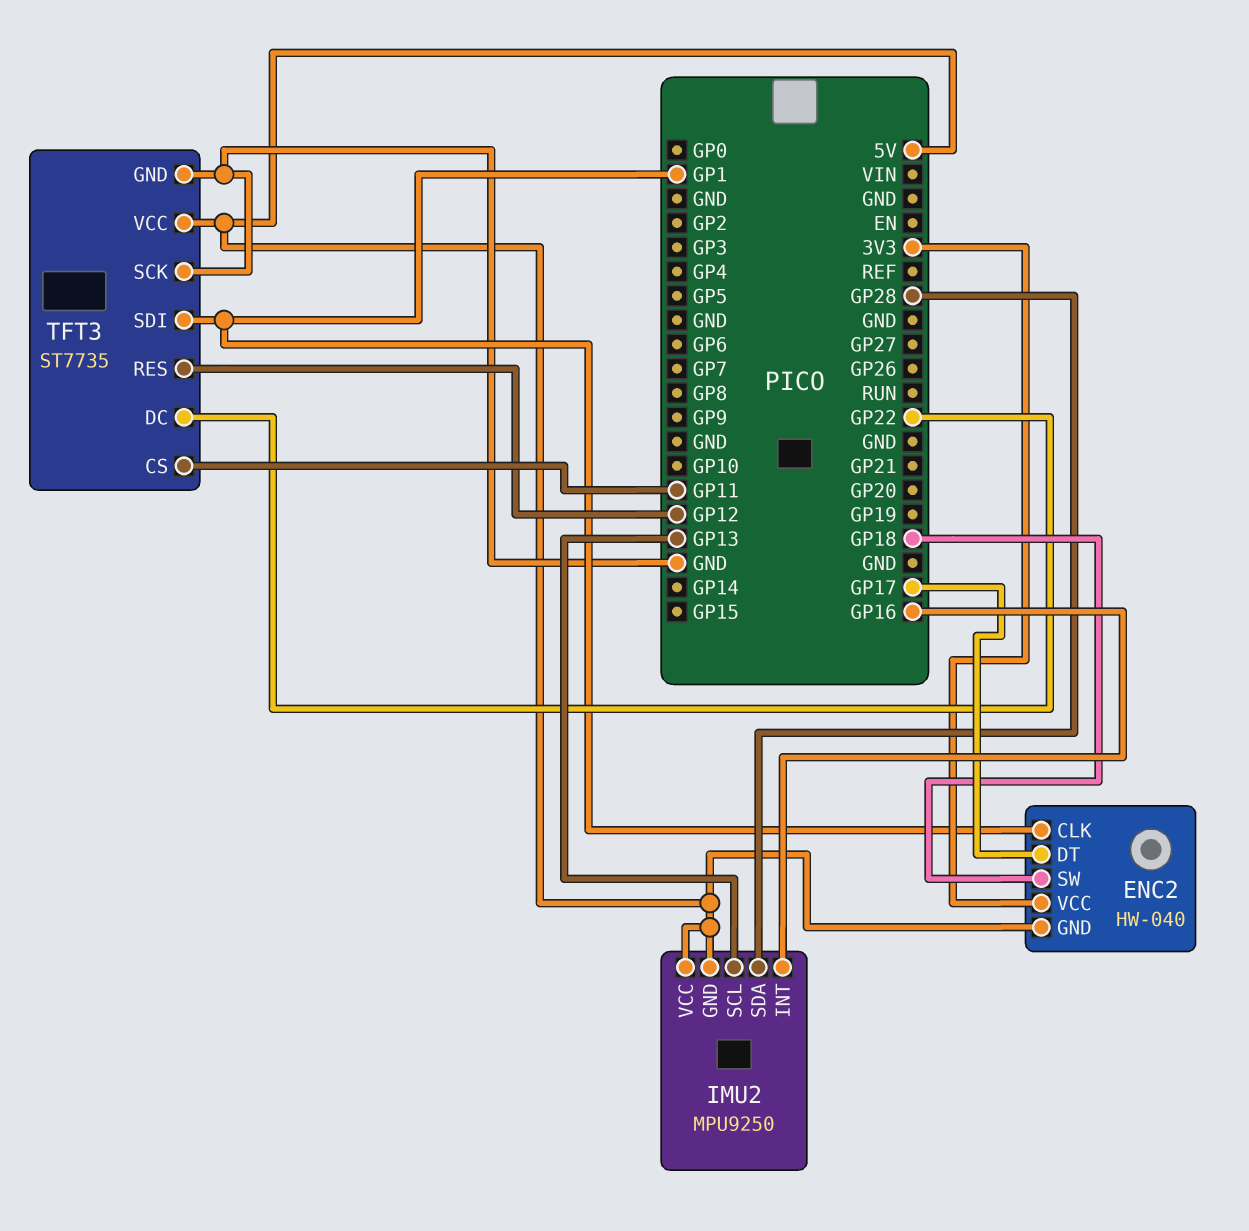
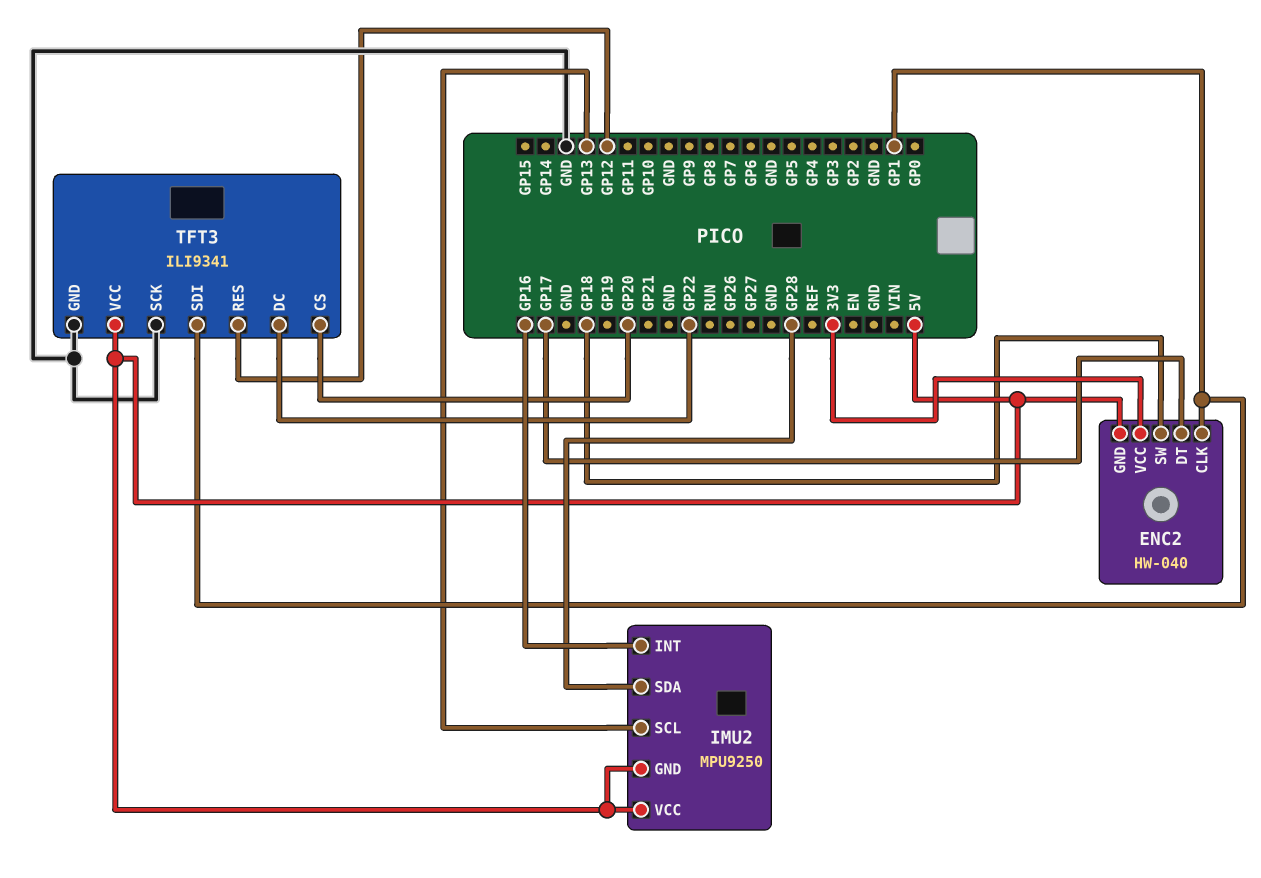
TFT3: ST7735 -> ILI9341
TFT3 pin CS: GP11 -> GP20

